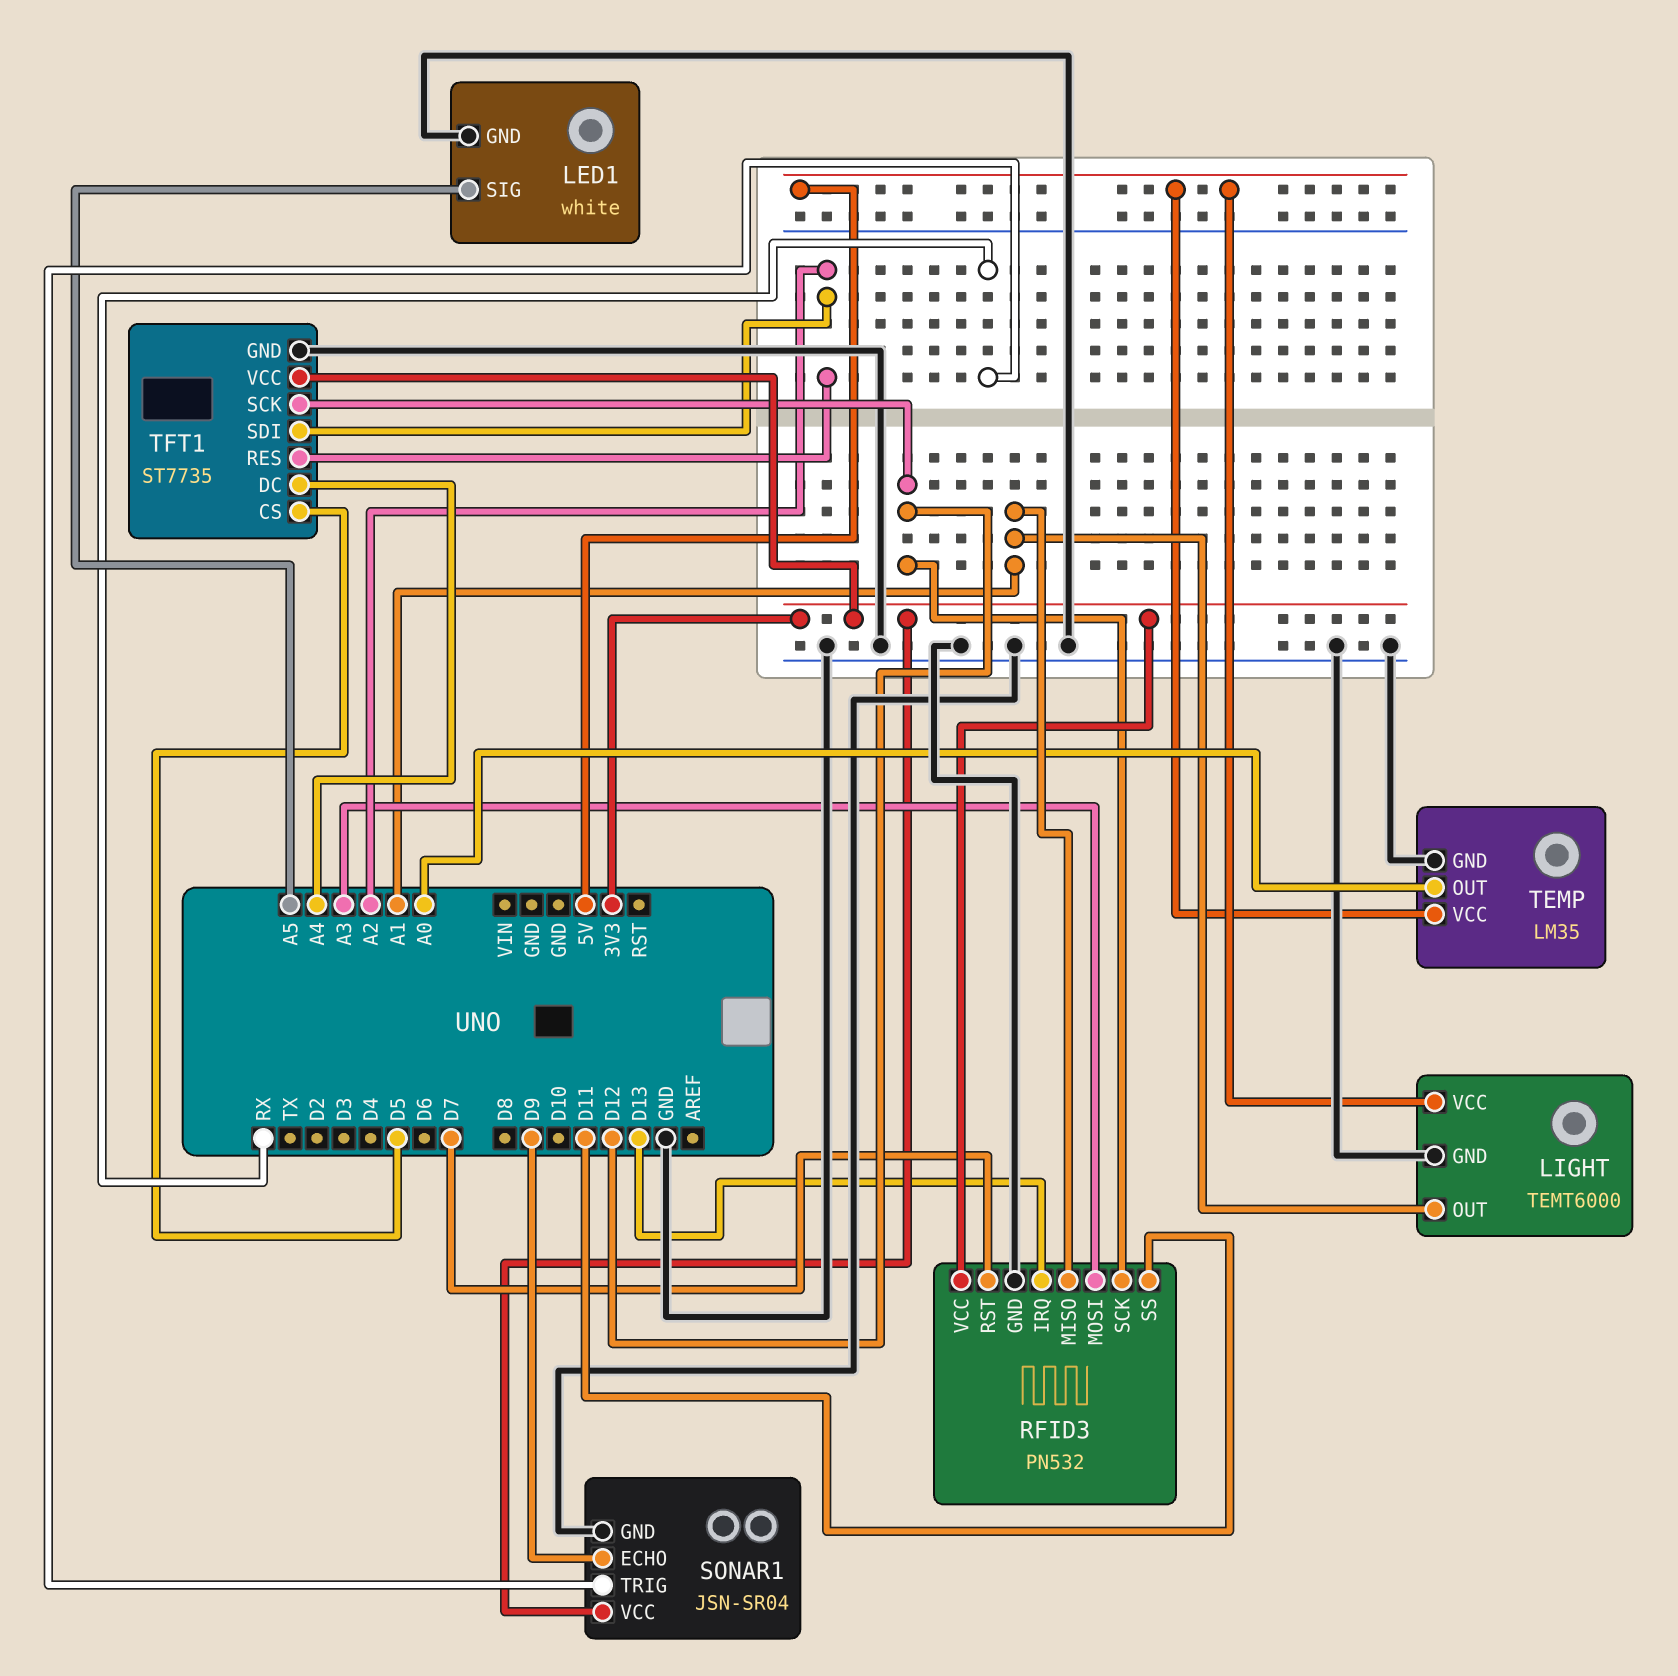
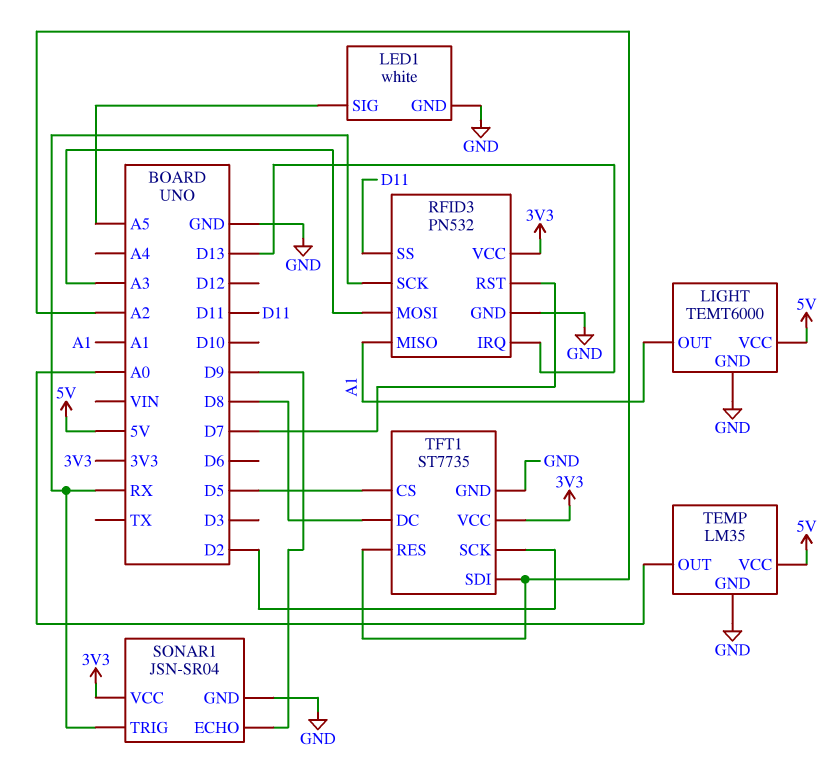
RFID3 pin SCK: D12 -> RX
TFT1 pin DC: A4 -> D8
TFT1 pin SCK: D12 -> D2

